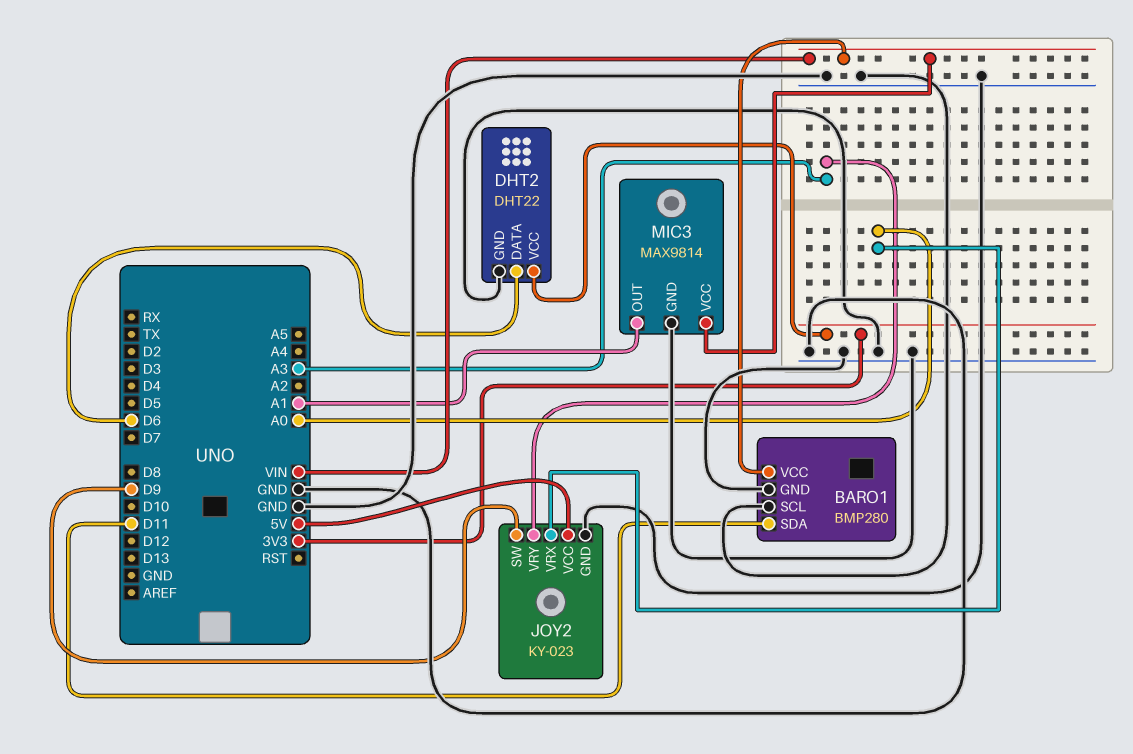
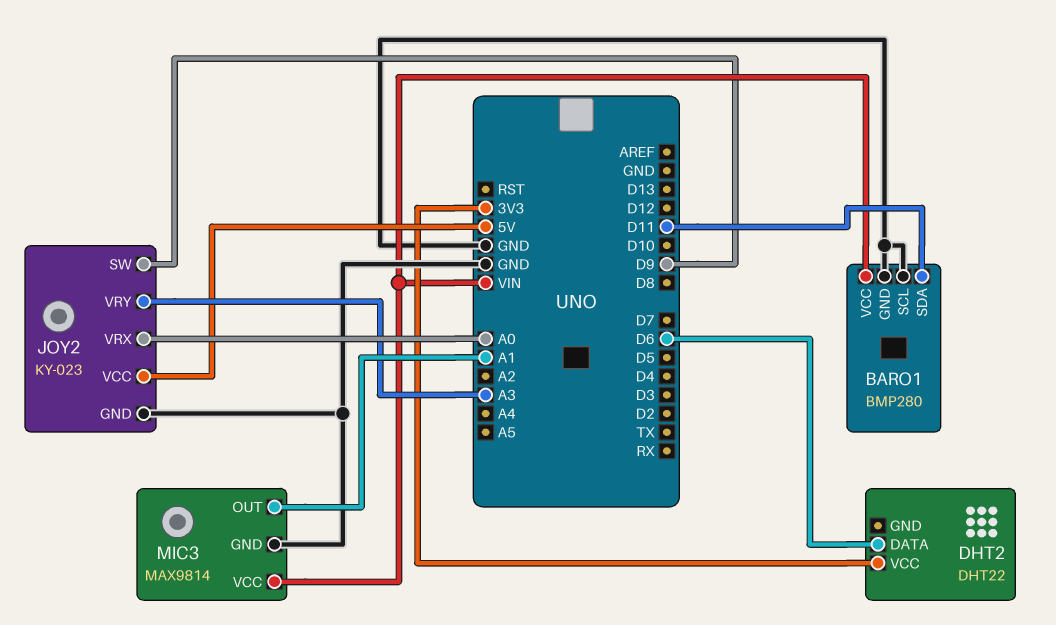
DHT2 pin GND: GND -> none

